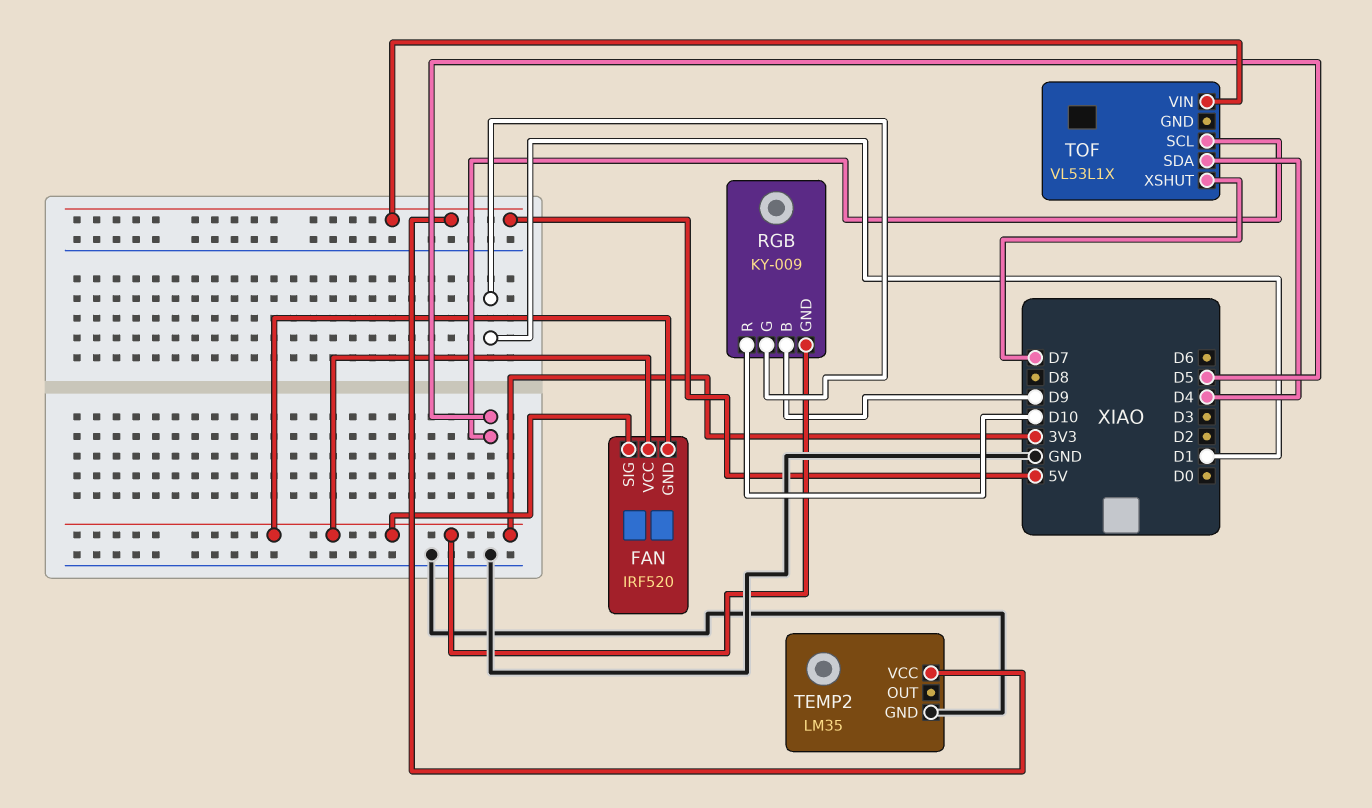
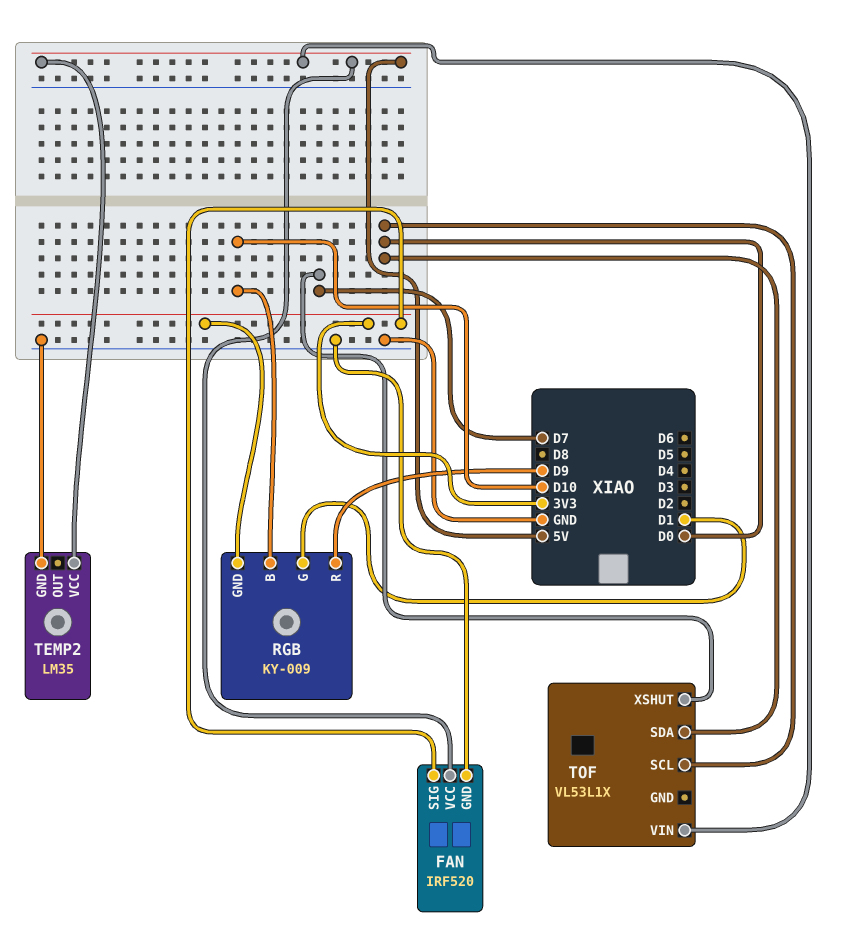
FAN pin GND: 3V3 -> GND
FAN pin VCC: 3V3 -> 5V
RGB pin B: D9 -> D10
RGB pin R: D10 -> D9
TOF pin SCL: D5 -> D0
TOF pin SDA: D4 -> D0

